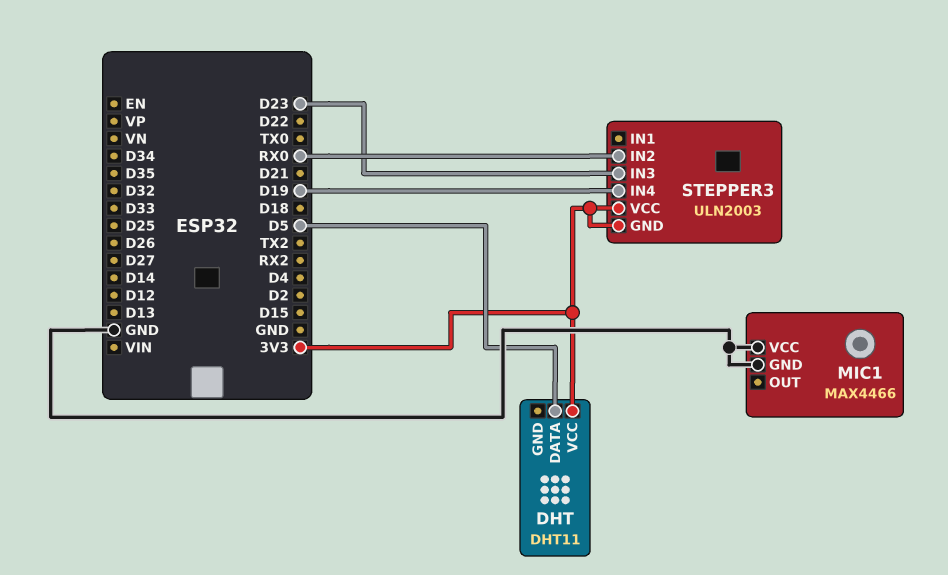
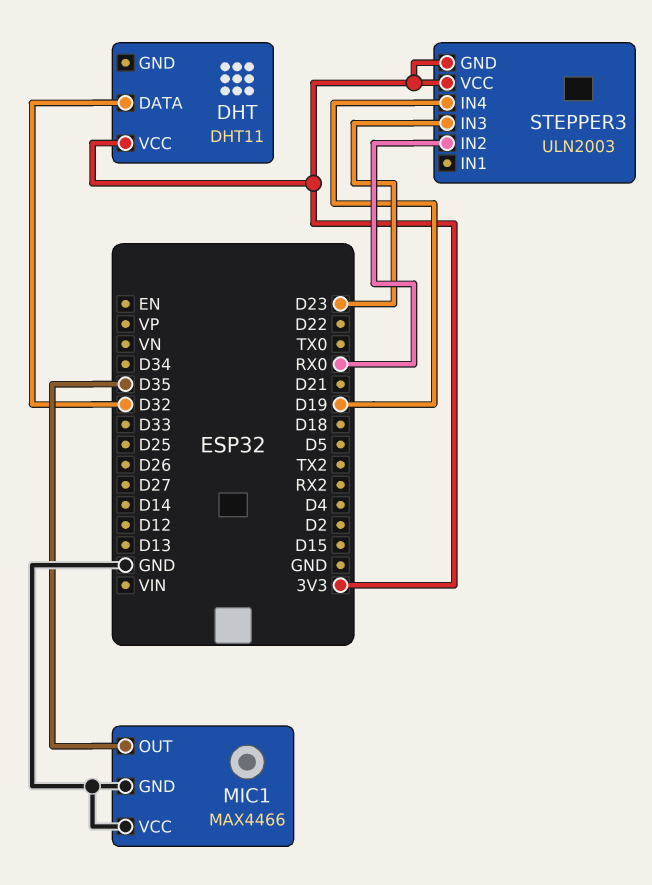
DHT pin DATA: D5 -> D32
MIC1 pin OUT: none -> D35

